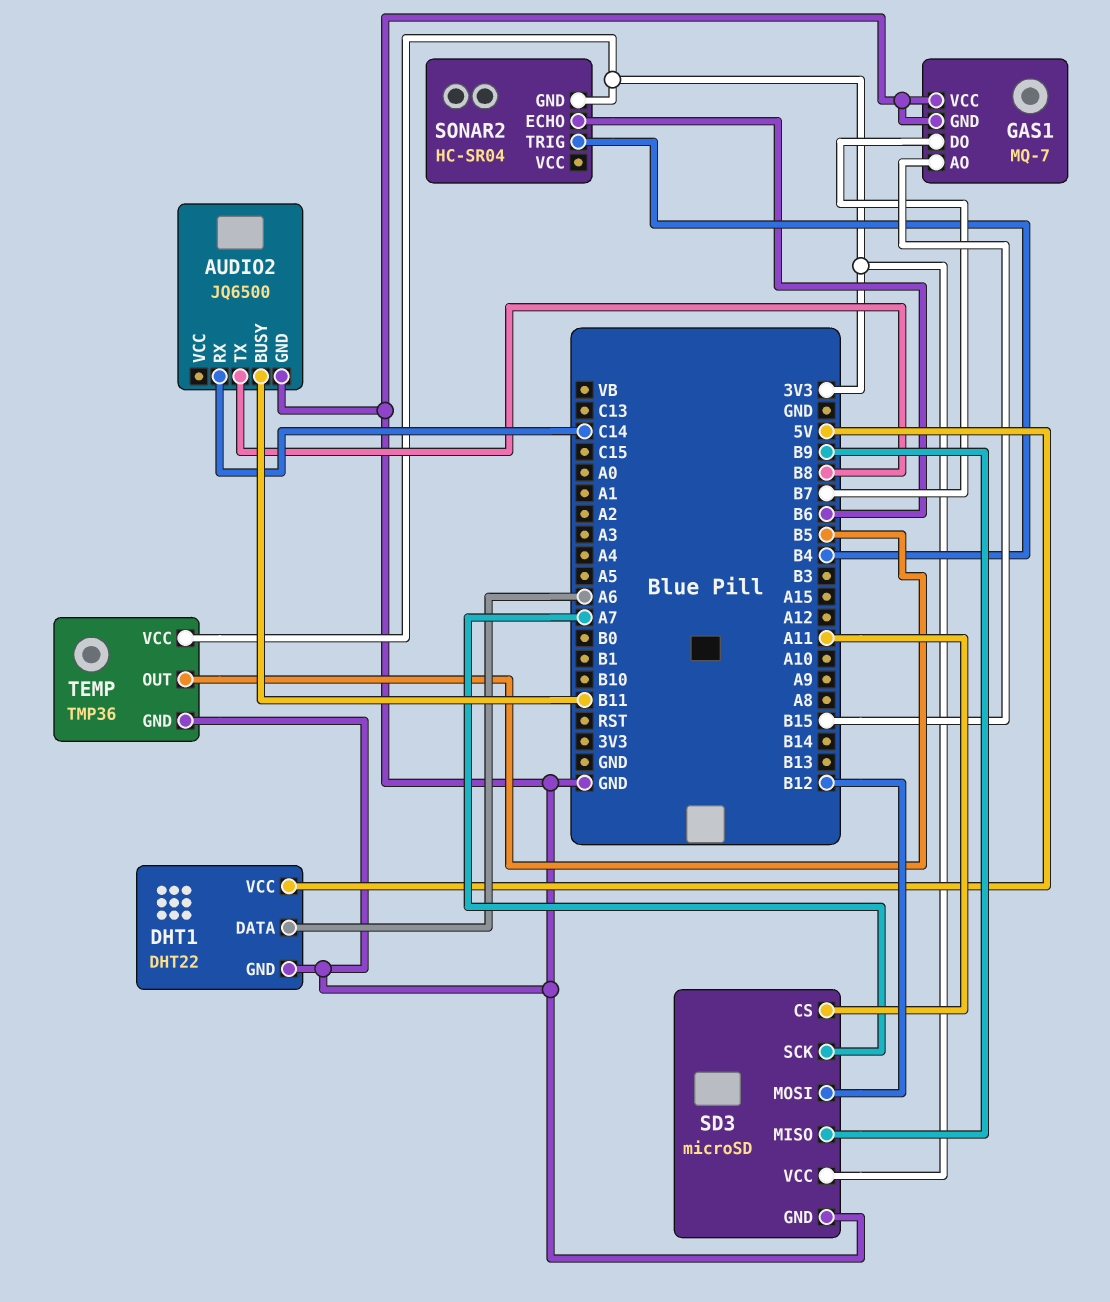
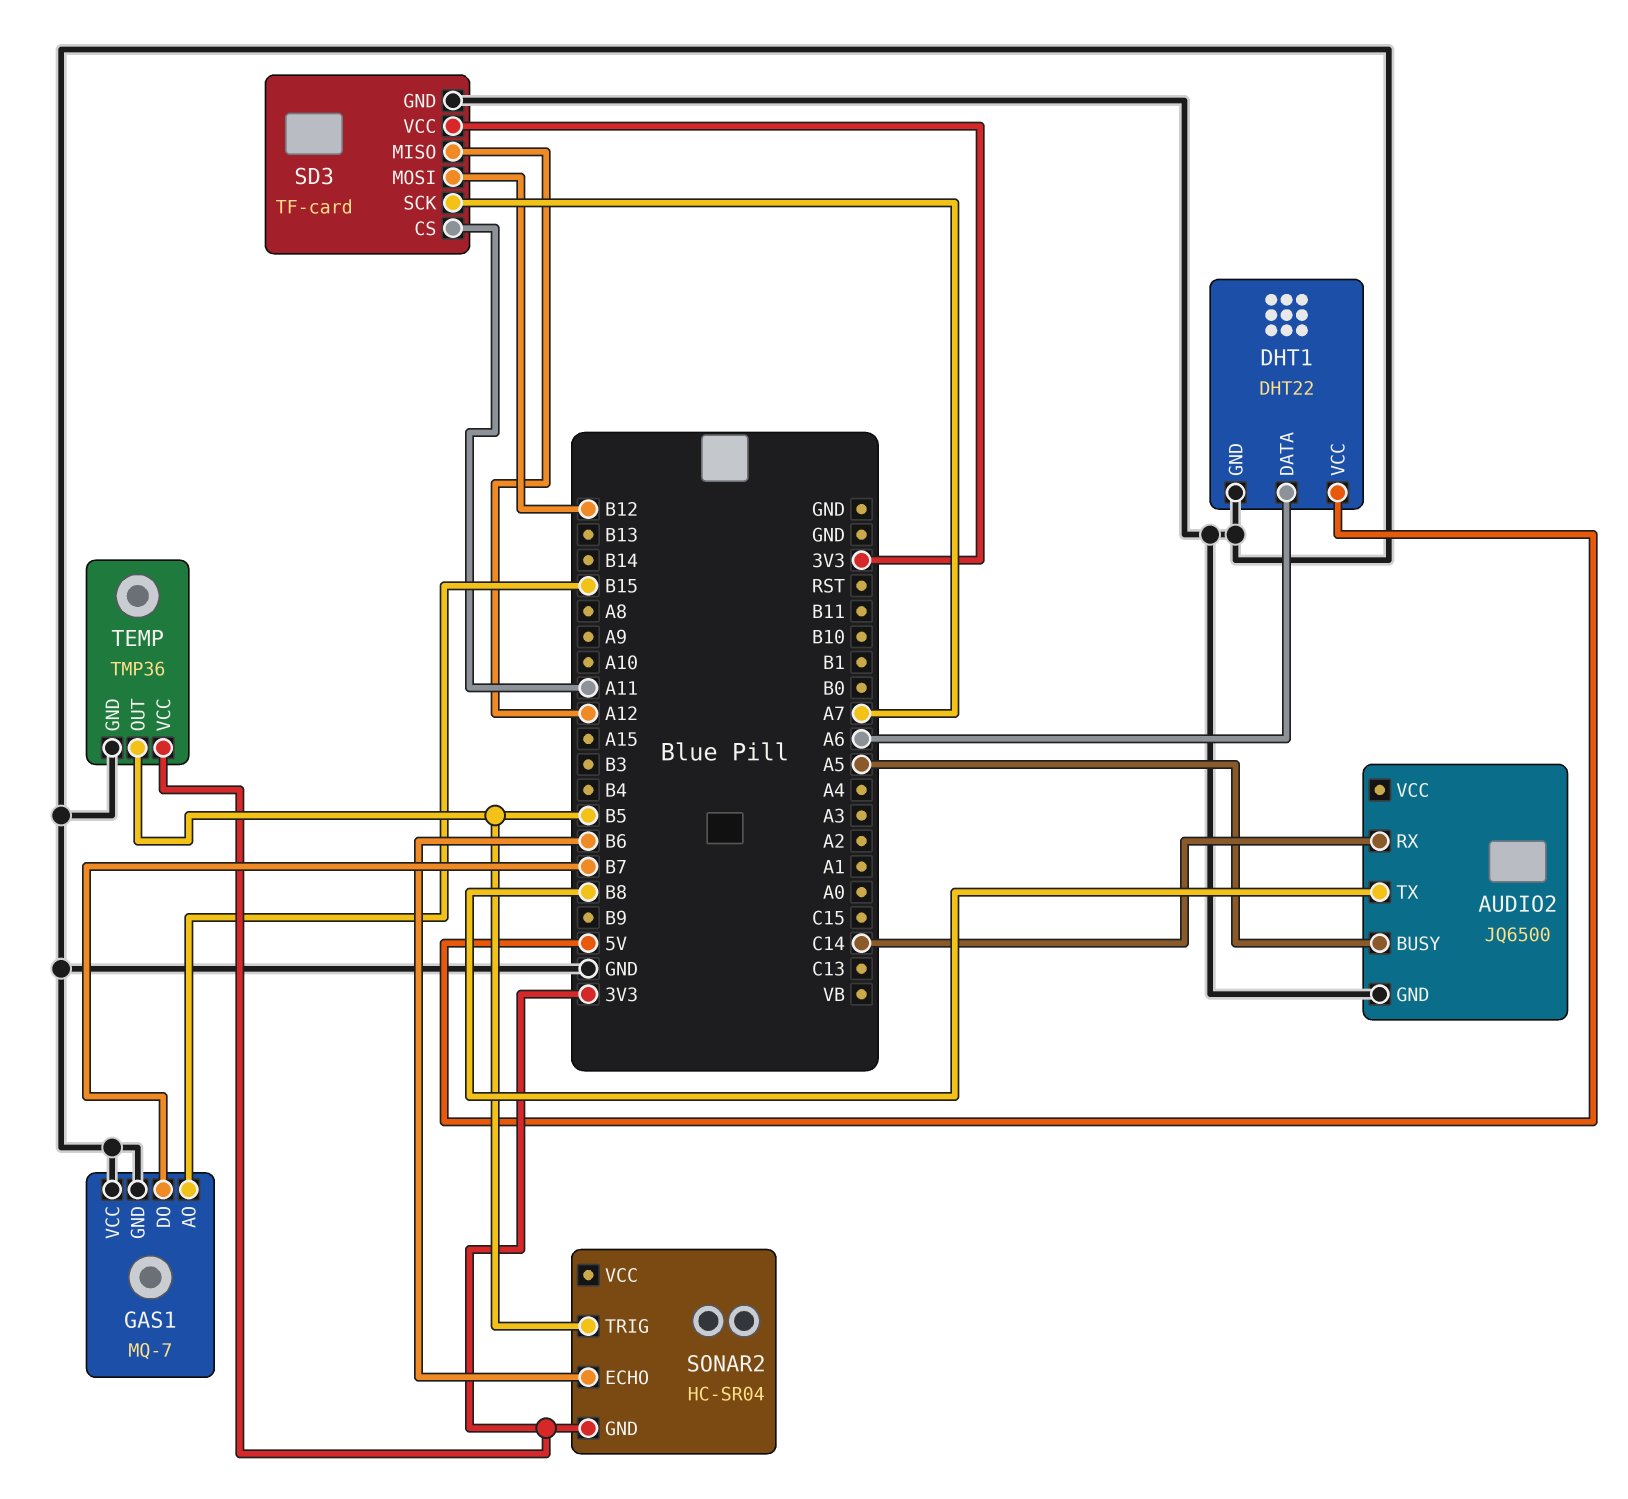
AUDIO2 pin BUSY: B11 -> A5
SD3: microSD -> TF-card
SD3 pin MISO: B9 -> A12
SONAR2 pin TRIG: B4 -> B5

